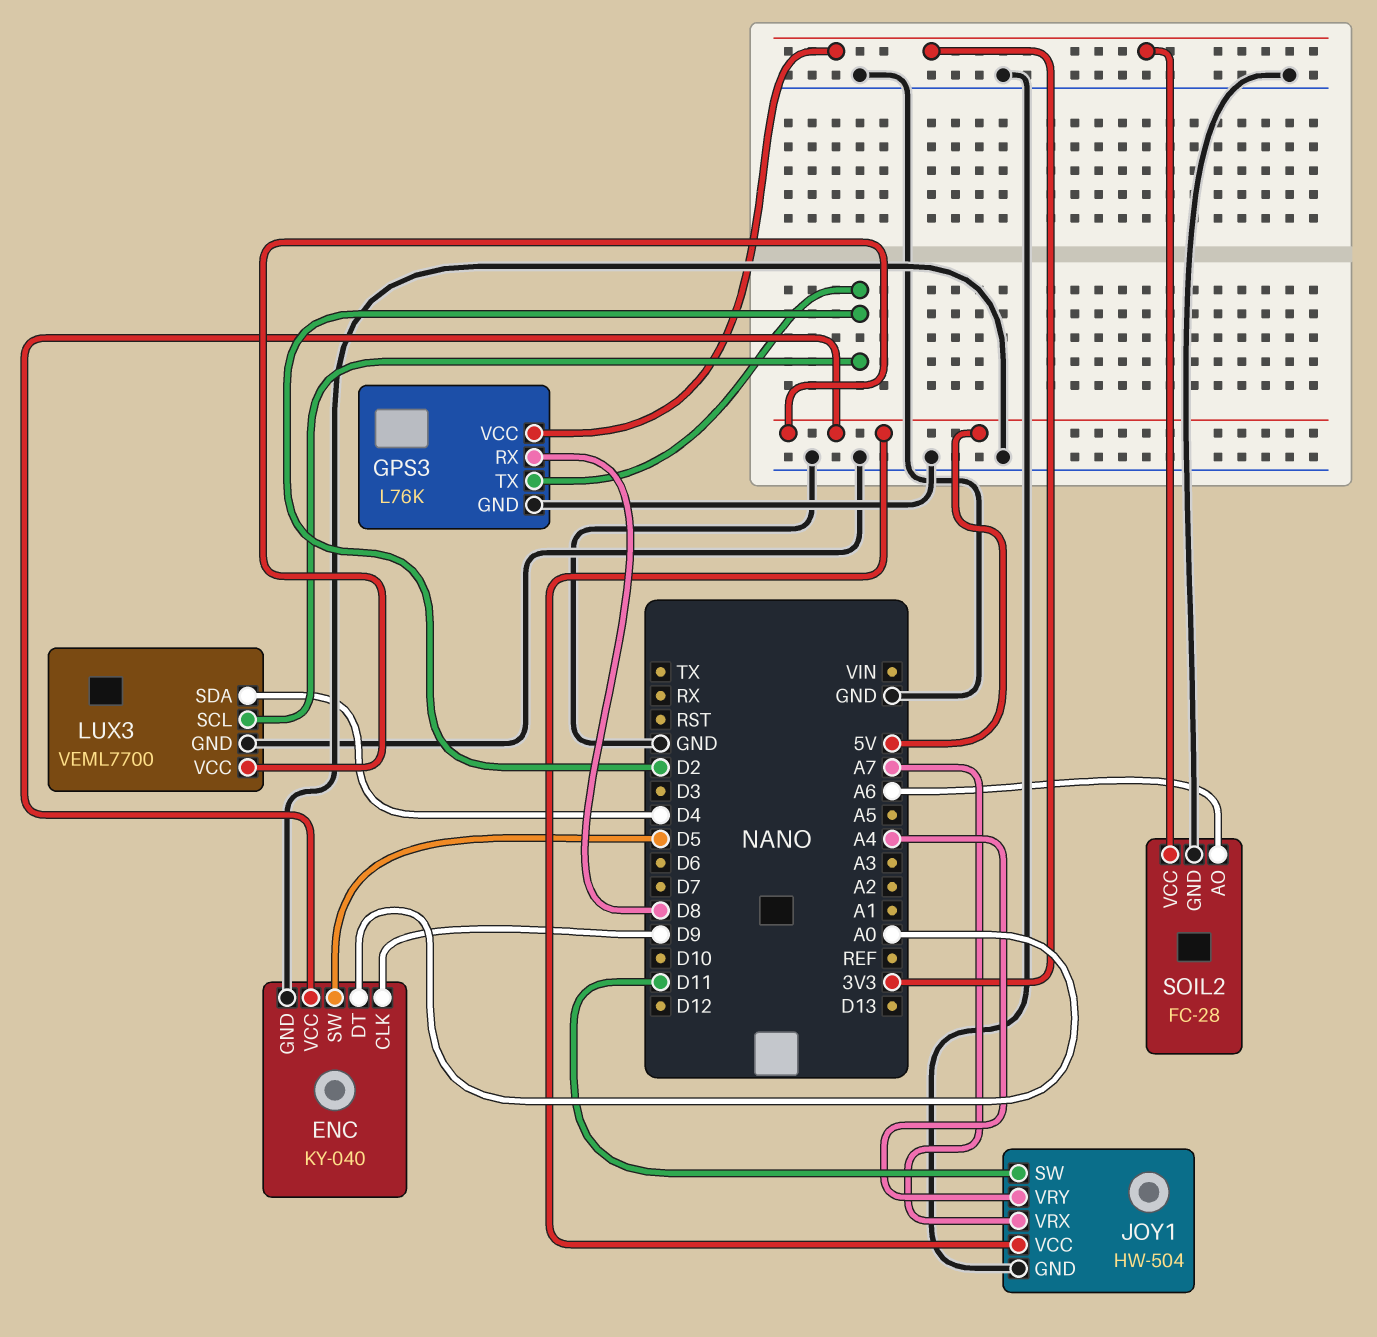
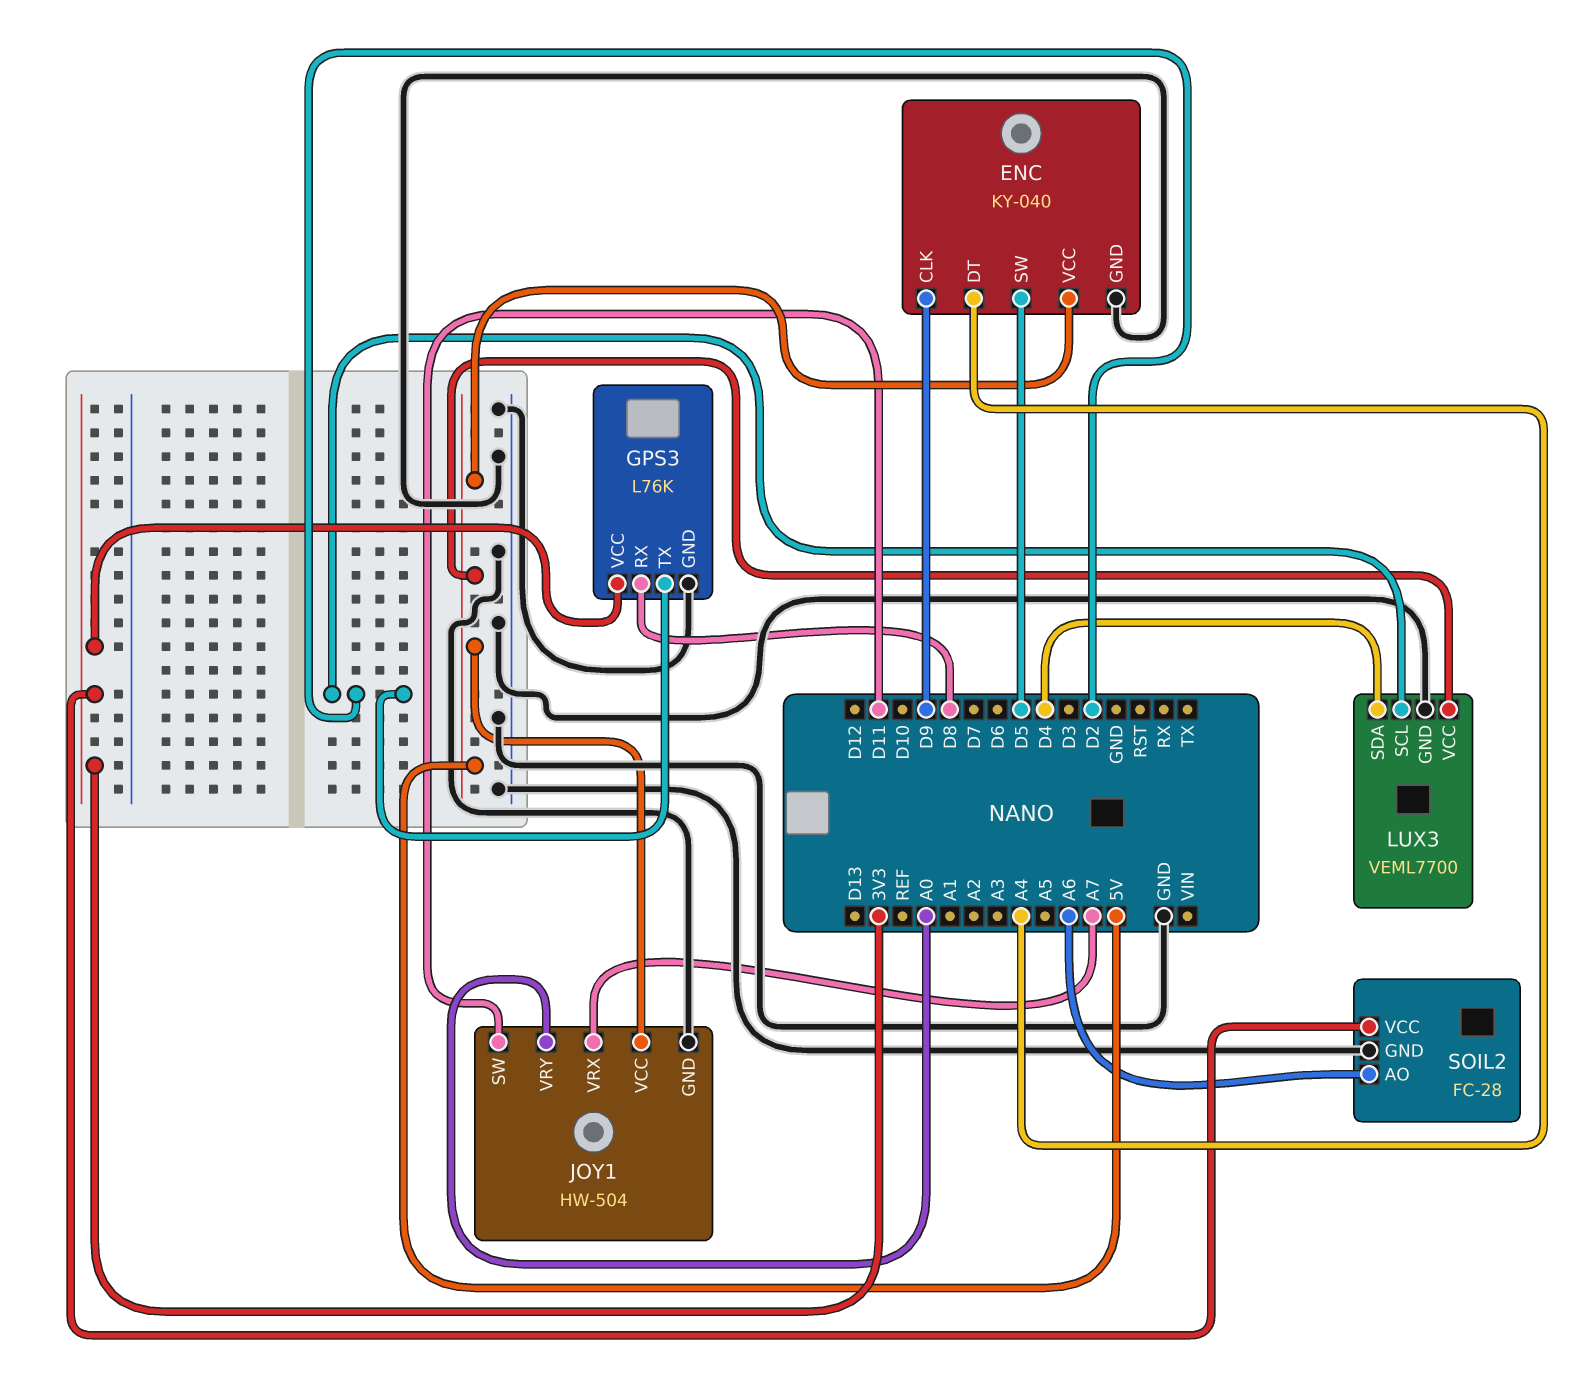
ENC pin DT: A0 -> A4
JOY1 pin VRY: A4 -> A0

